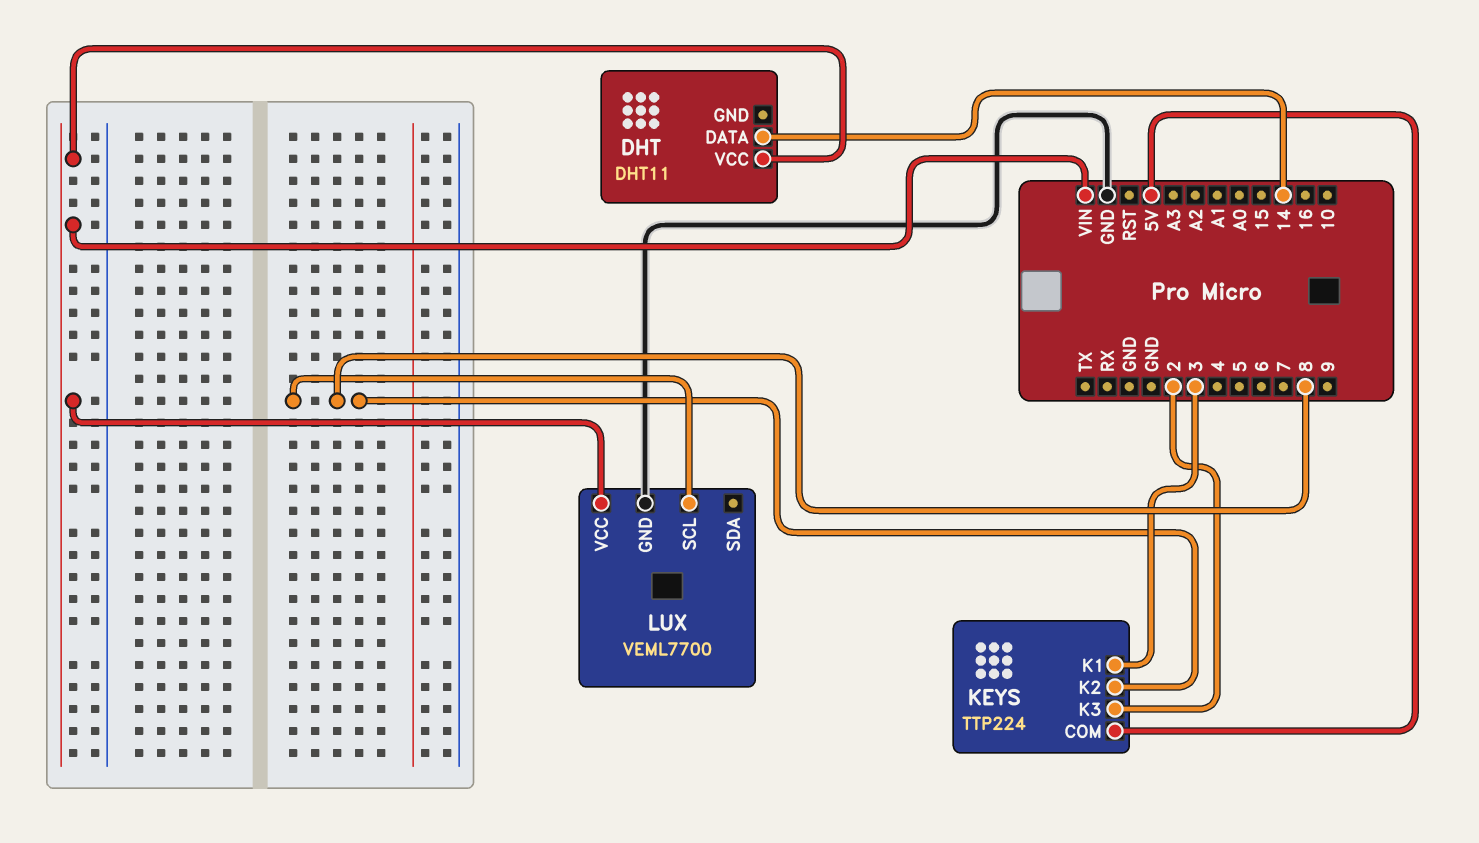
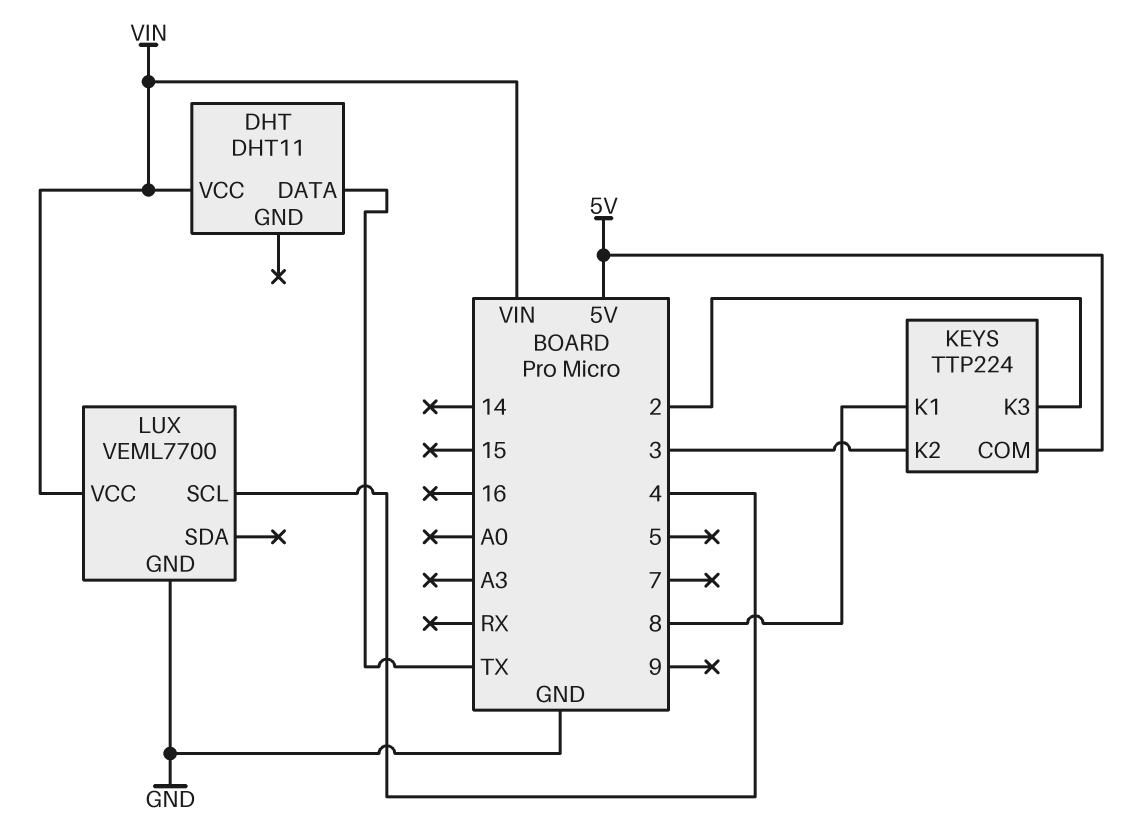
DHT pin DATA: 14 -> TX
KEYS pin K1: 3 -> 8
KEYS pin K2: 8 -> 3
LUX pin SCL: 8 -> 4

